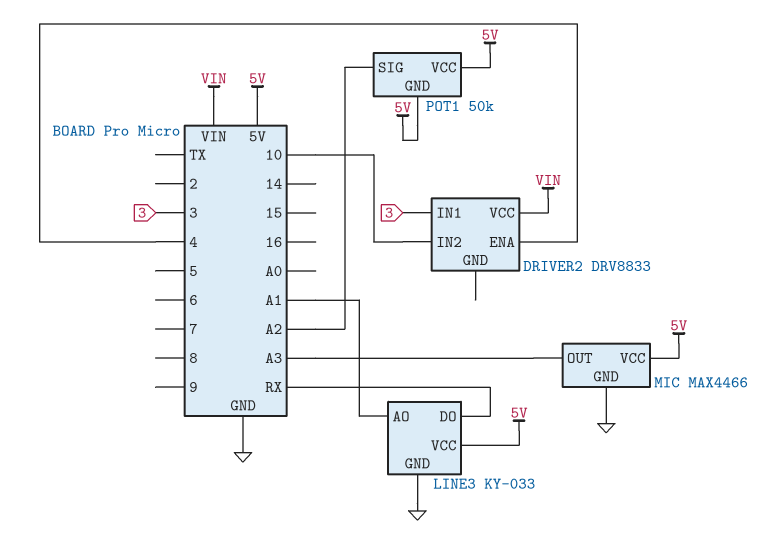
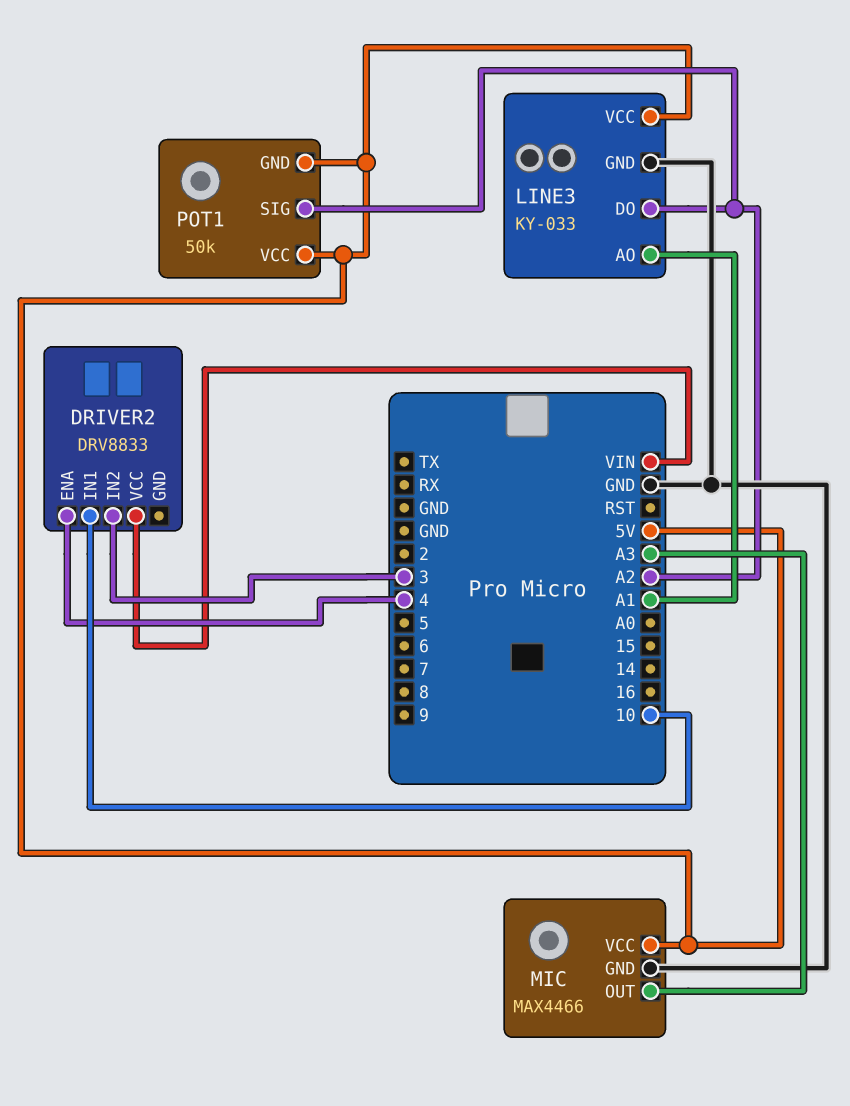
DRIVER2 pin IN1: 3 -> 10
DRIVER2 pin IN2: 10 -> 3
LINE3 pin DO: RX -> A2

